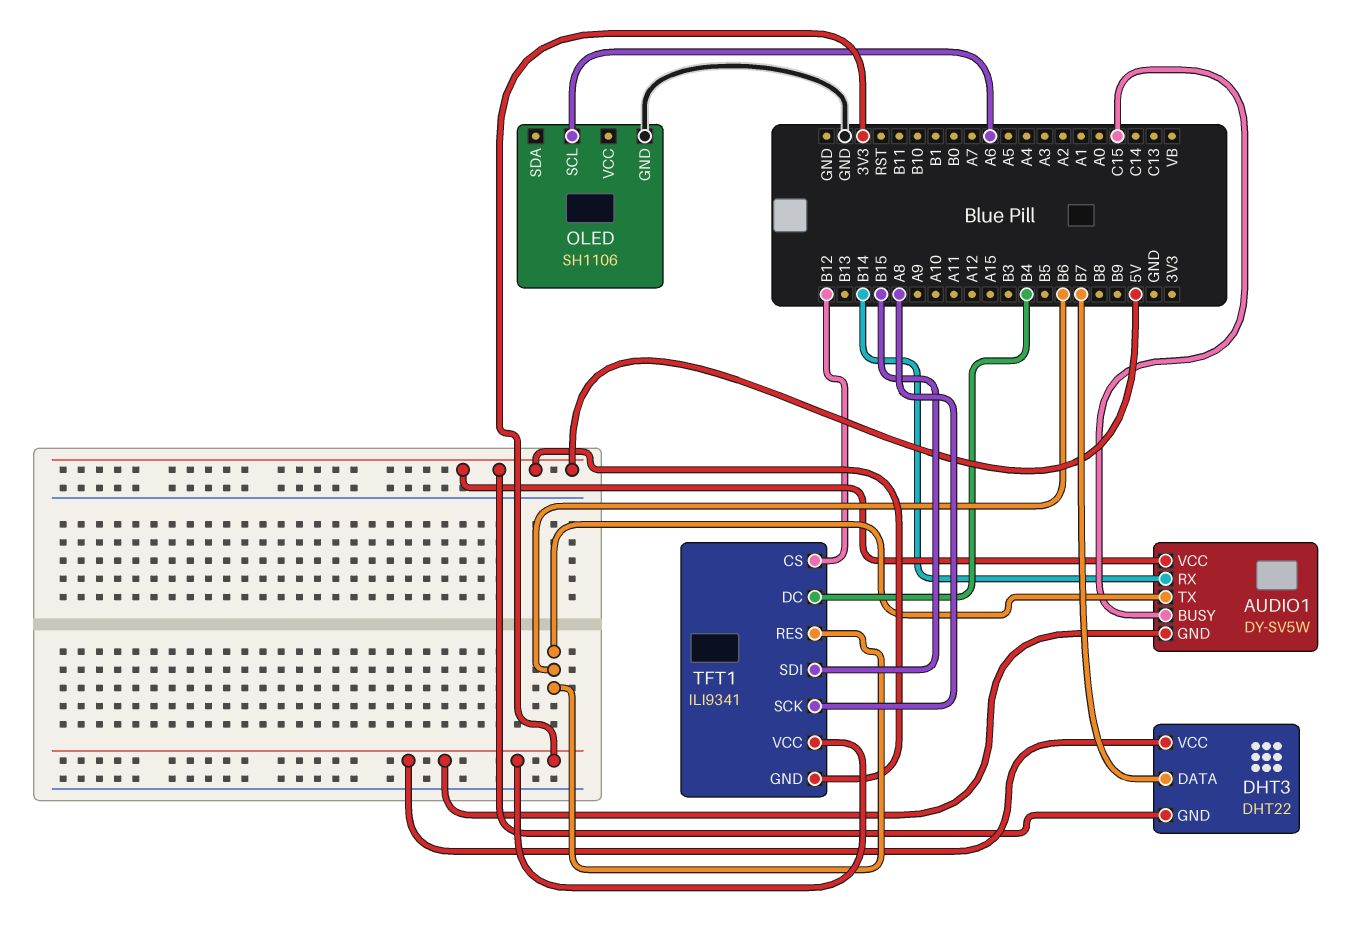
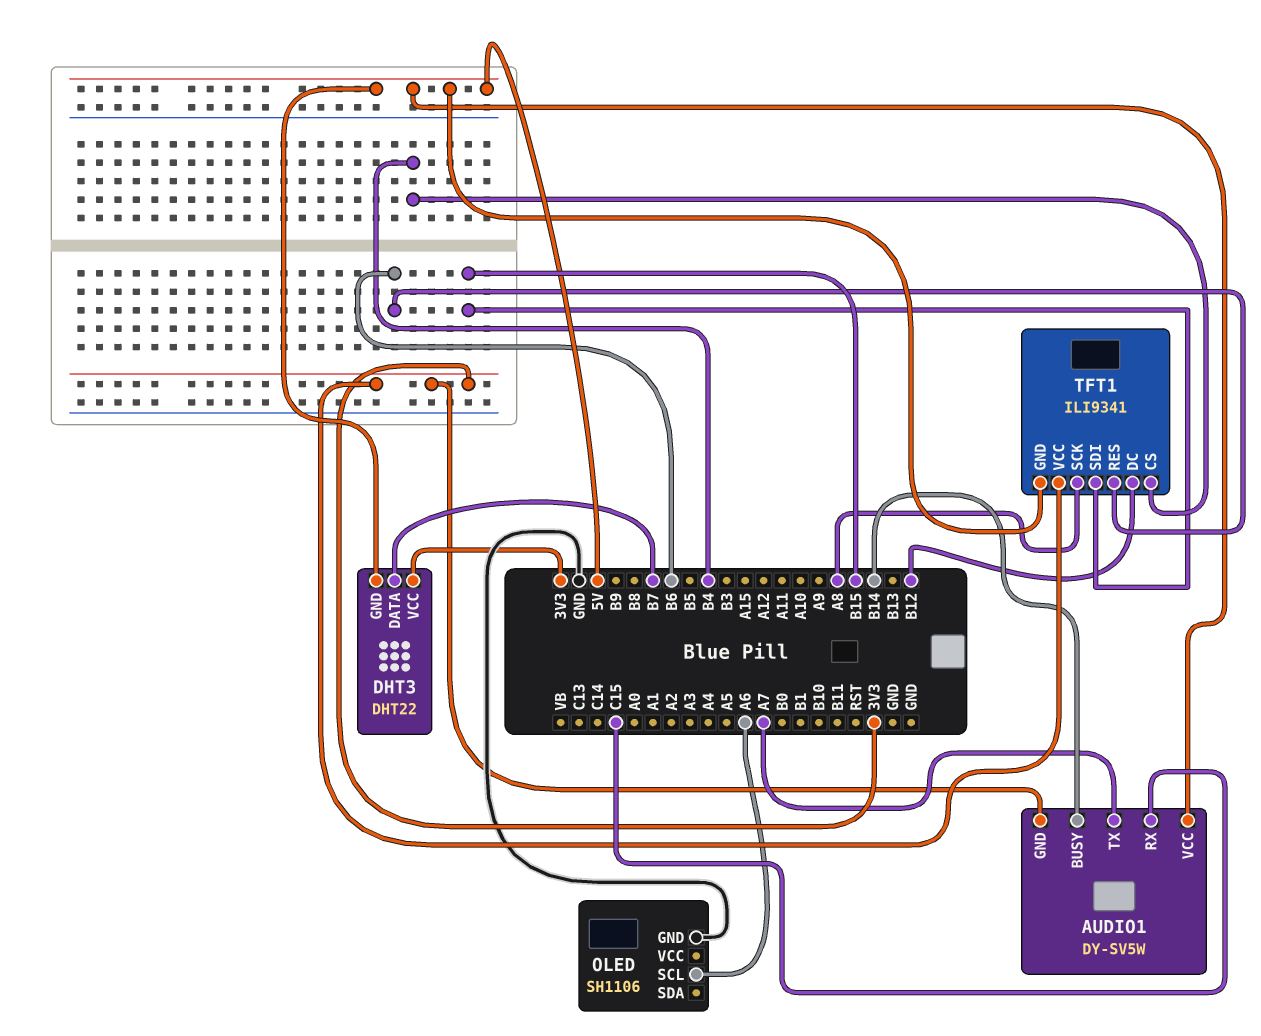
AUDIO1 pin BUSY: C15 -> B14
AUDIO1 pin RX: B14 -> C15
AUDIO1 pin TX: B6 -> A7
TFT1 pin CS: B12 -> B4
TFT1 pin DC: B4 -> B12

